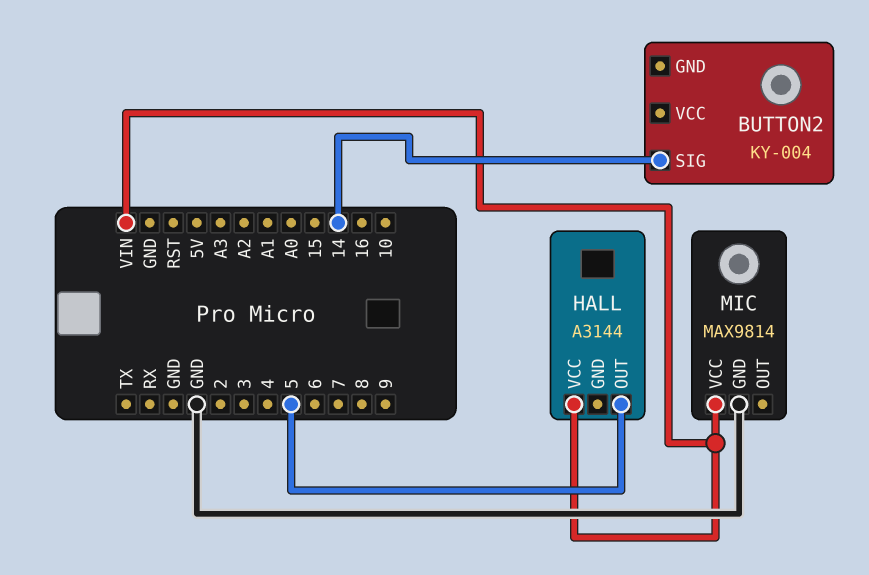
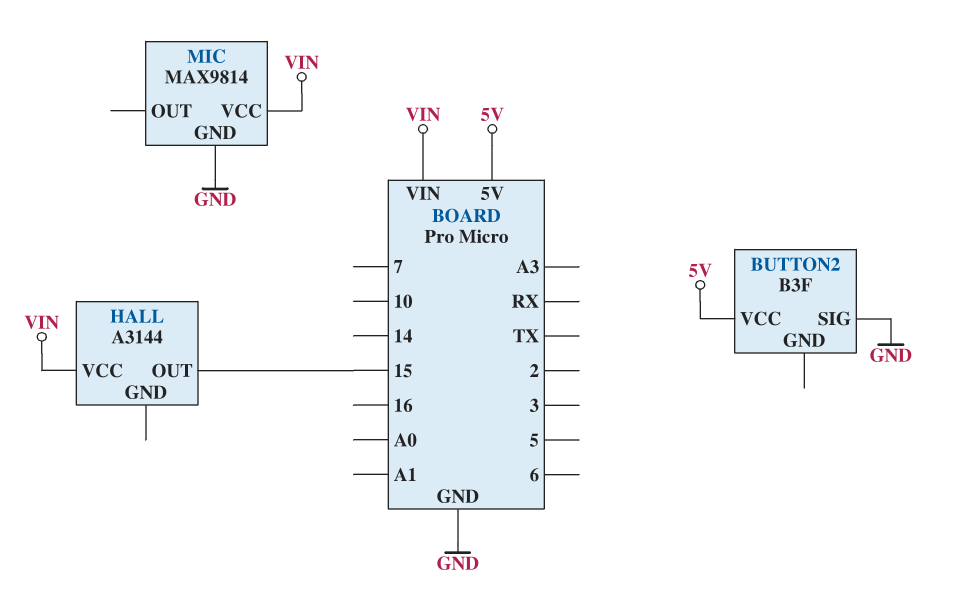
BUTTON2: KY-004 -> B3F
BUTTON2 pin SIG: 14 -> GND
BUTTON2 pin VCC: none -> 5V
HALL pin OUT: 5 -> 15

